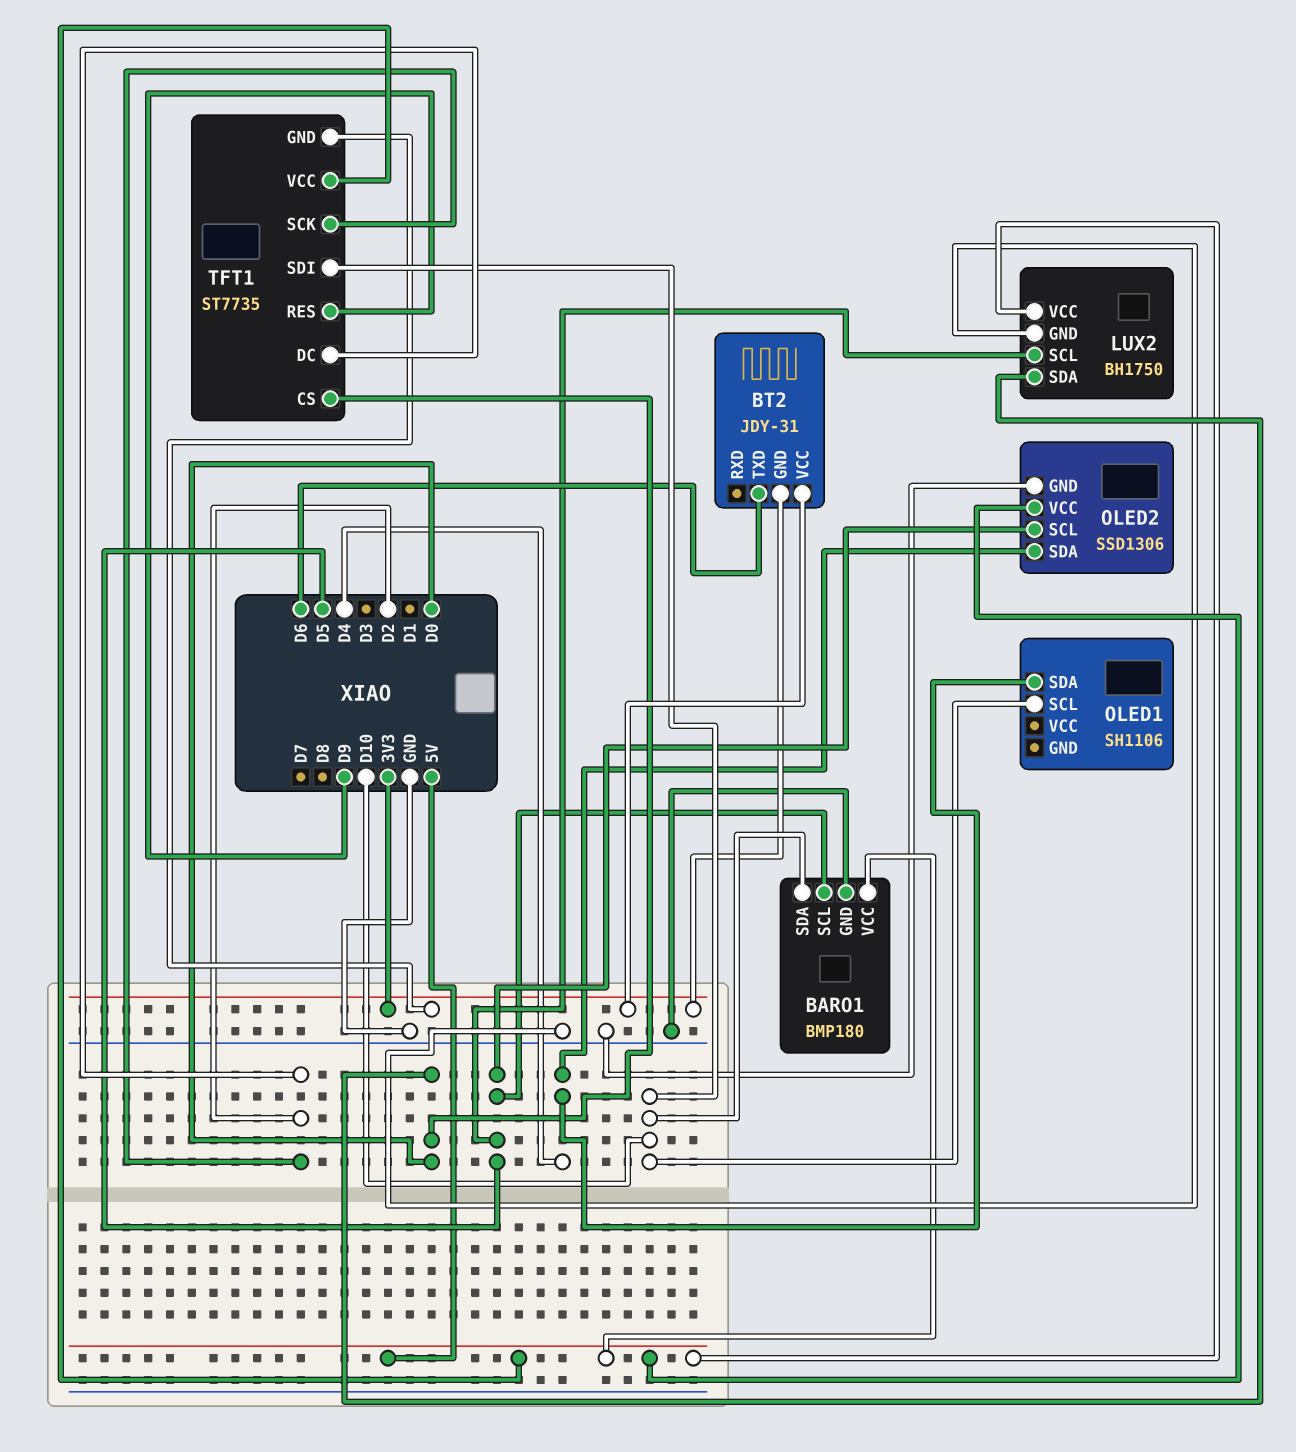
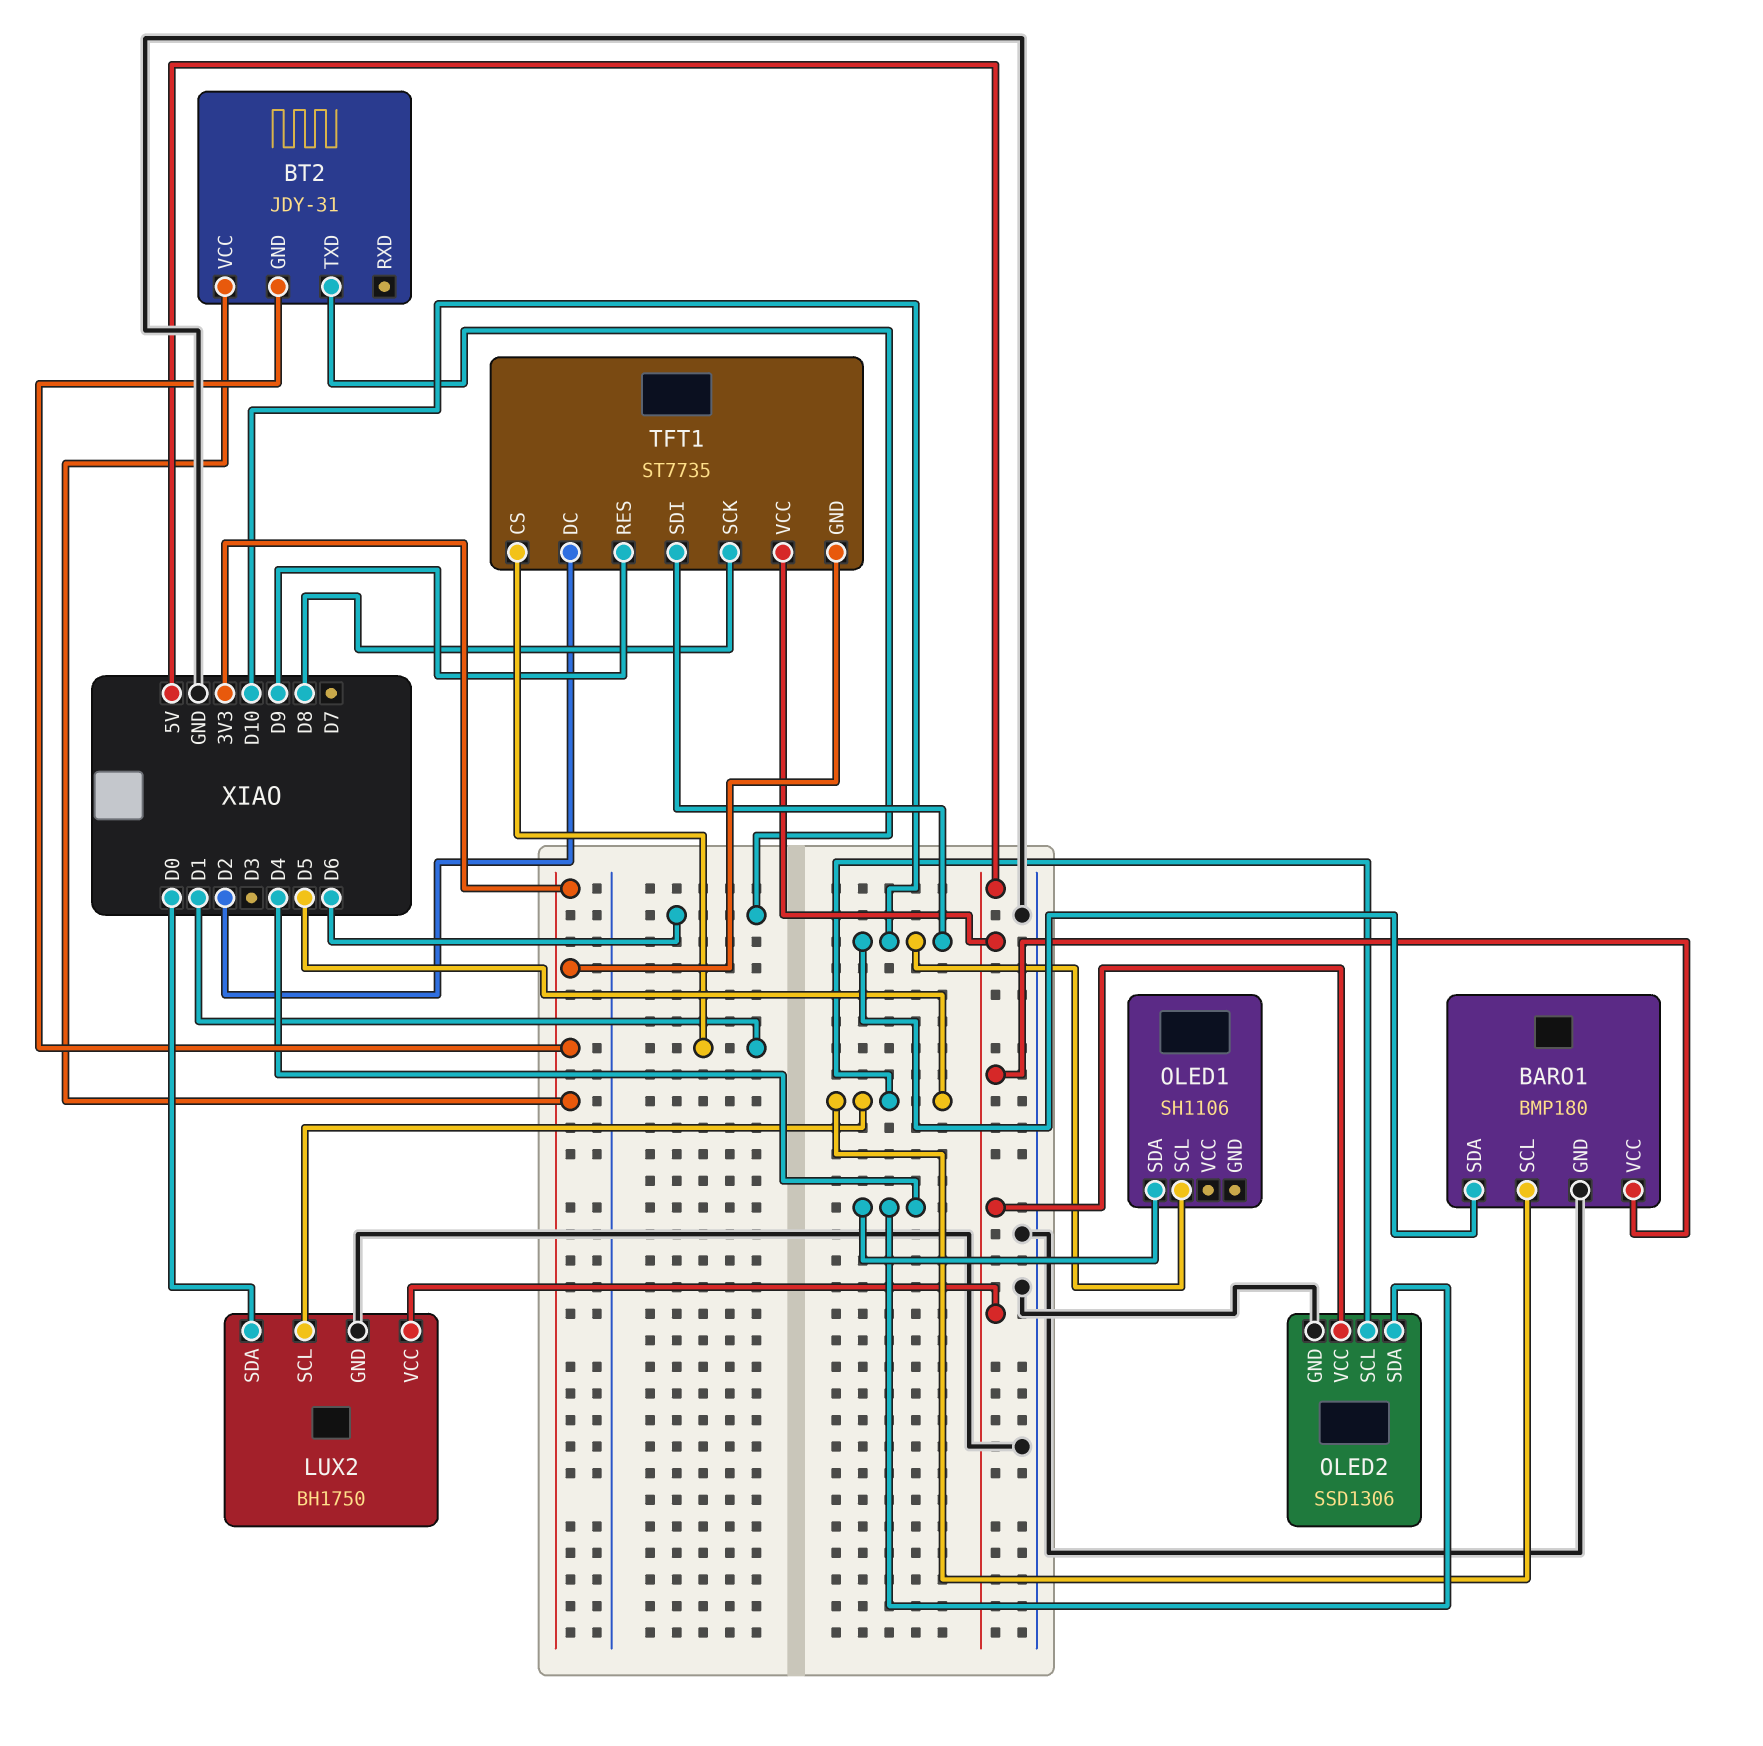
TFT1 pin CS: D0 -> D1
TFT1 pin SCK: D2 -> D8

